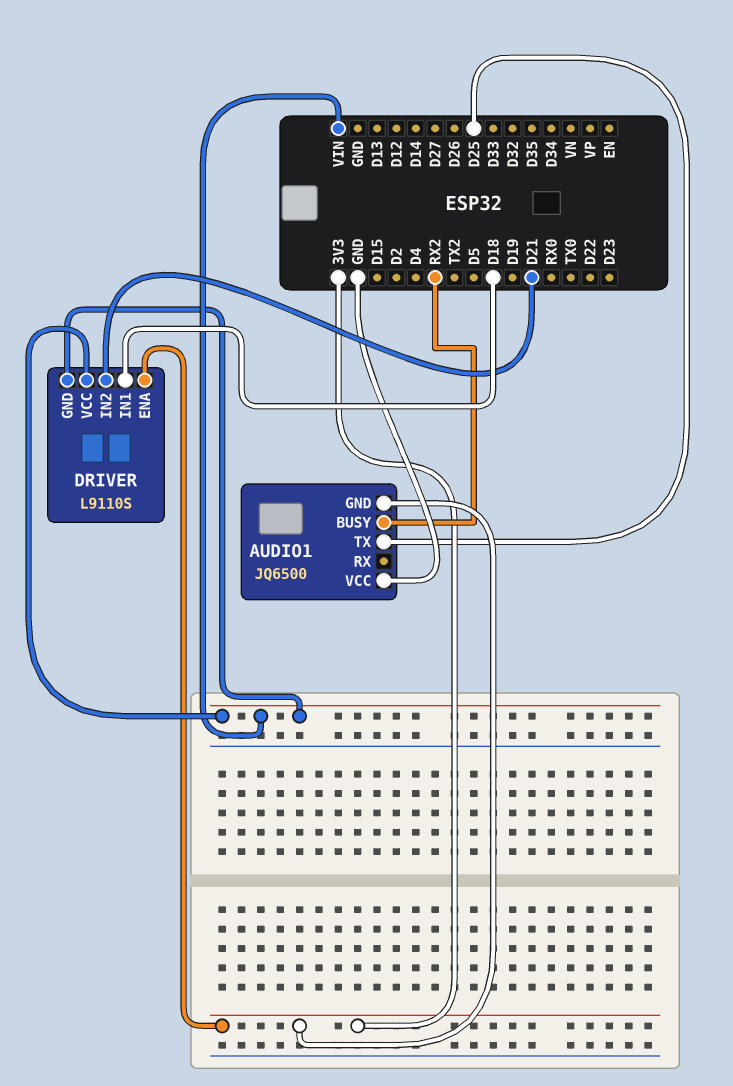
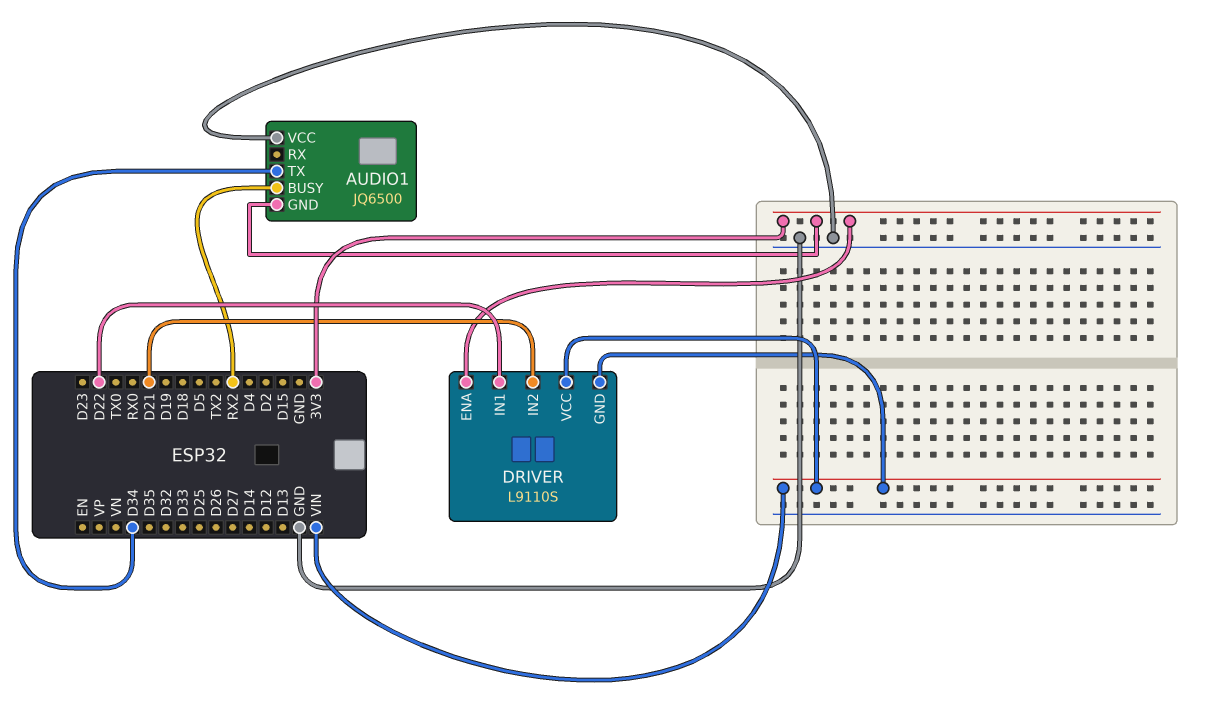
AUDIO1 pin TX: D25 -> D34
DRIVER pin IN1: D18 -> D22

